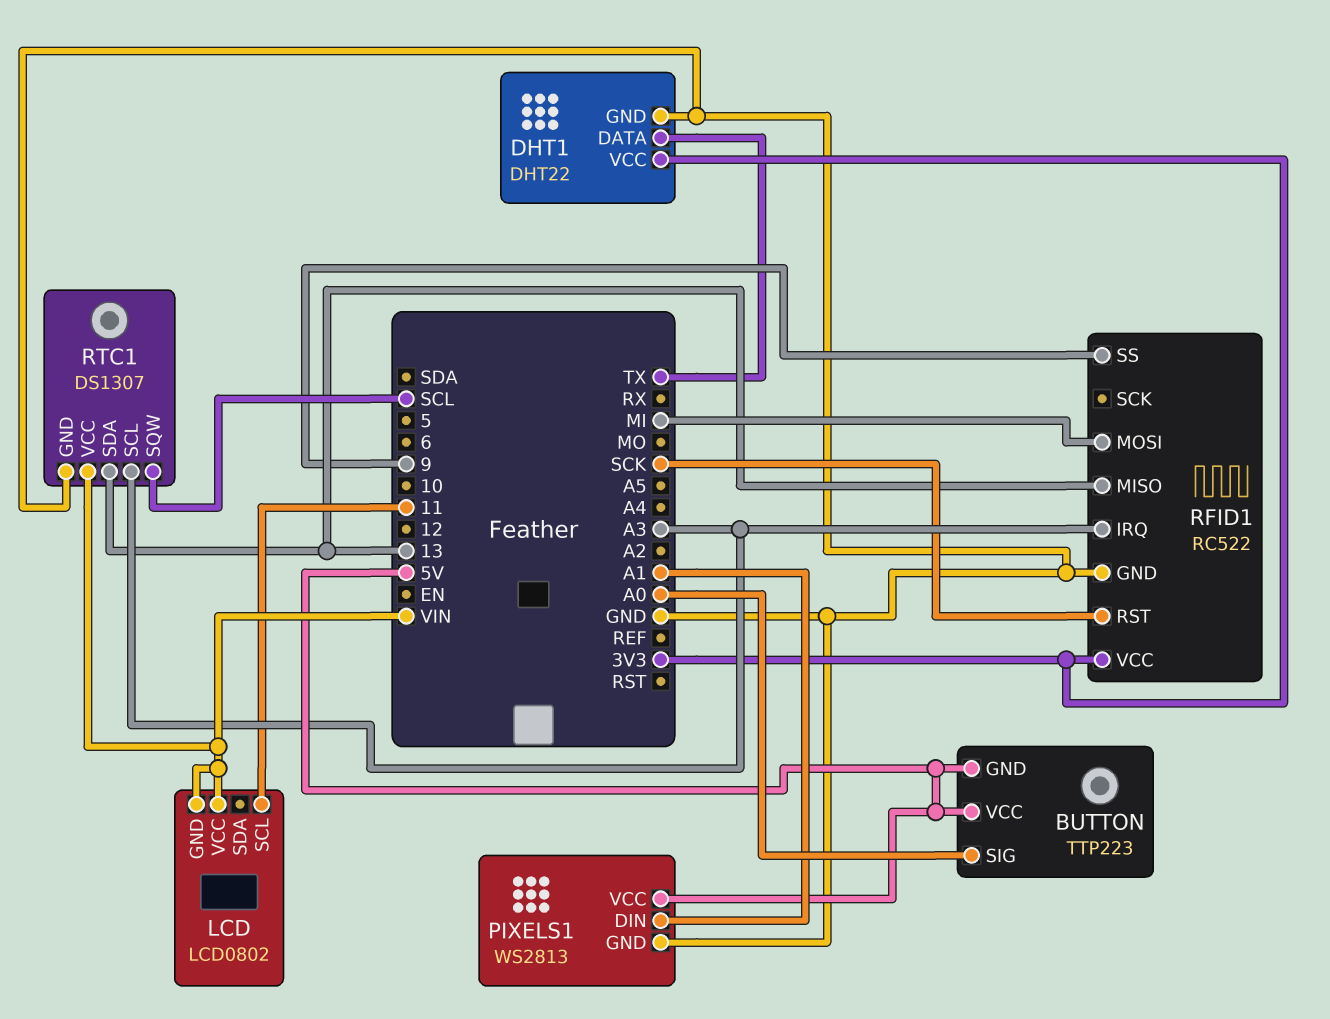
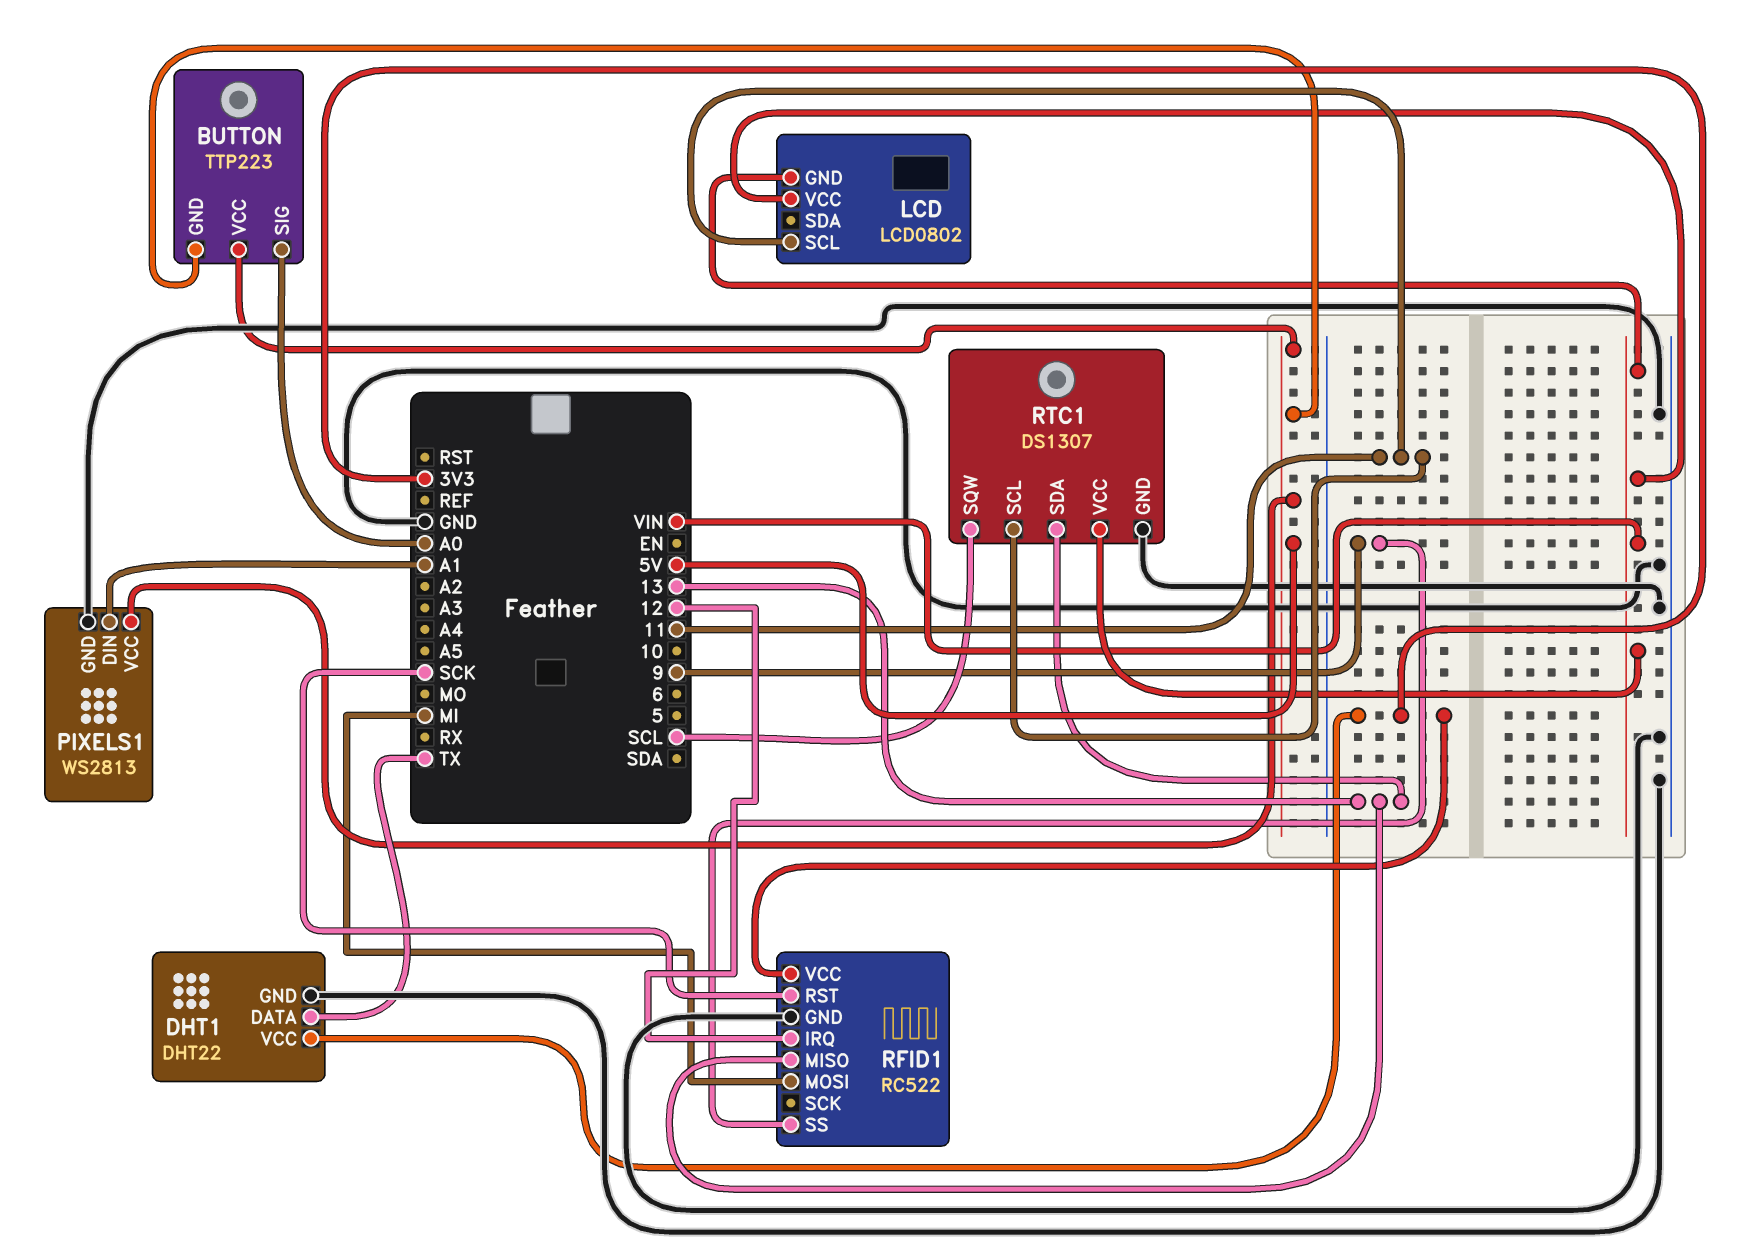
RFID1 pin IRQ: A3 -> 12
RTC1 pin SCL: A3 -> 11

